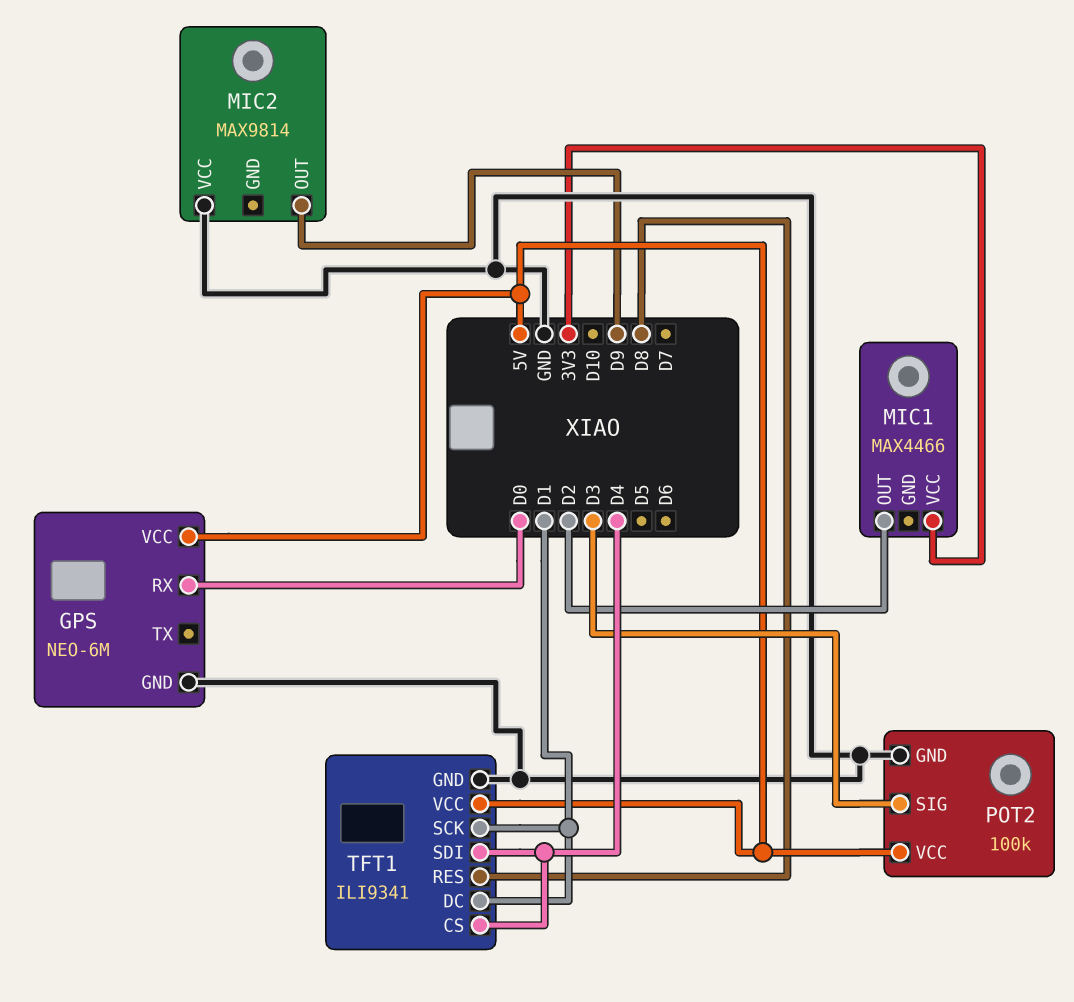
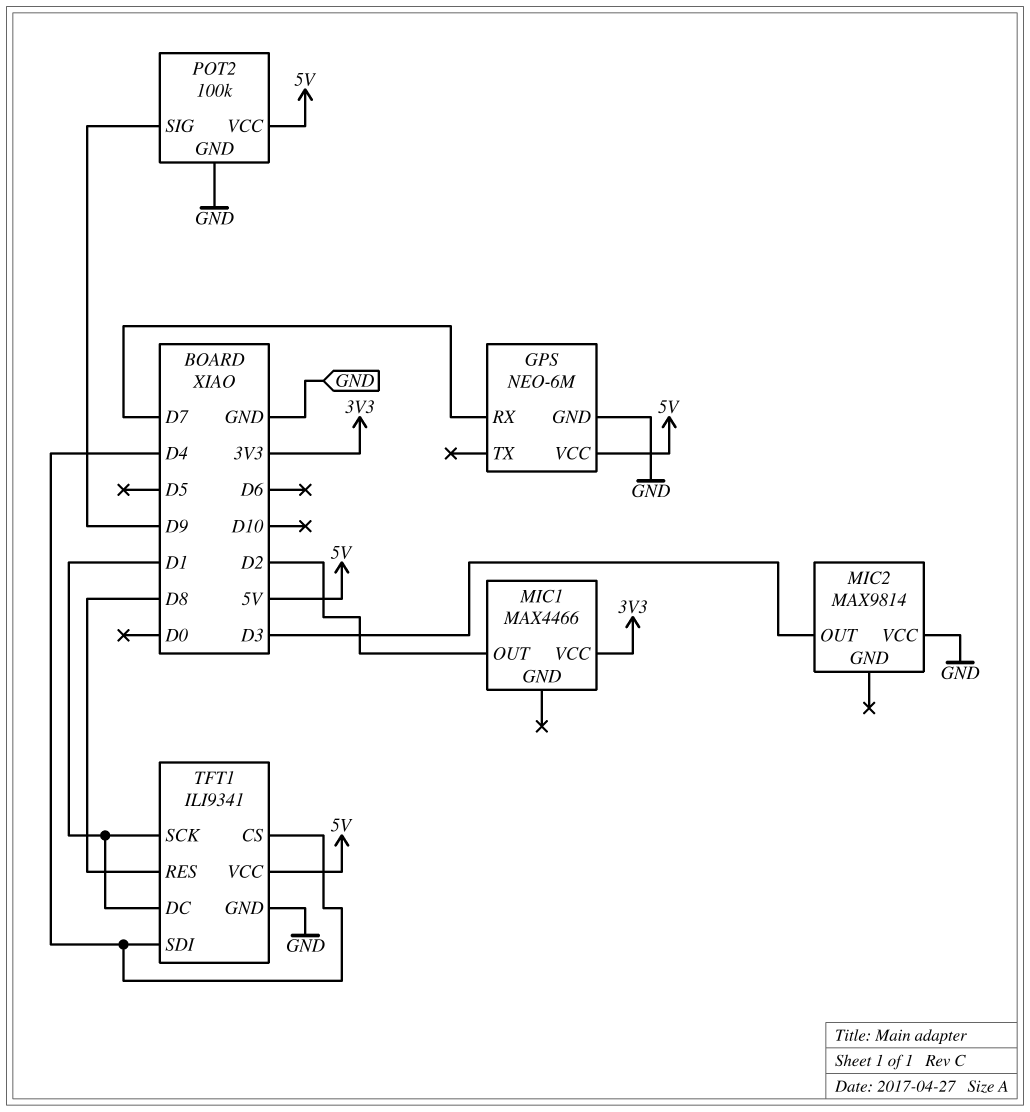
GPS pin RX: D0 -> D7
MIC2 pin OUT: D9 -> D3
POT2 pin SIG: D3 -> D9

